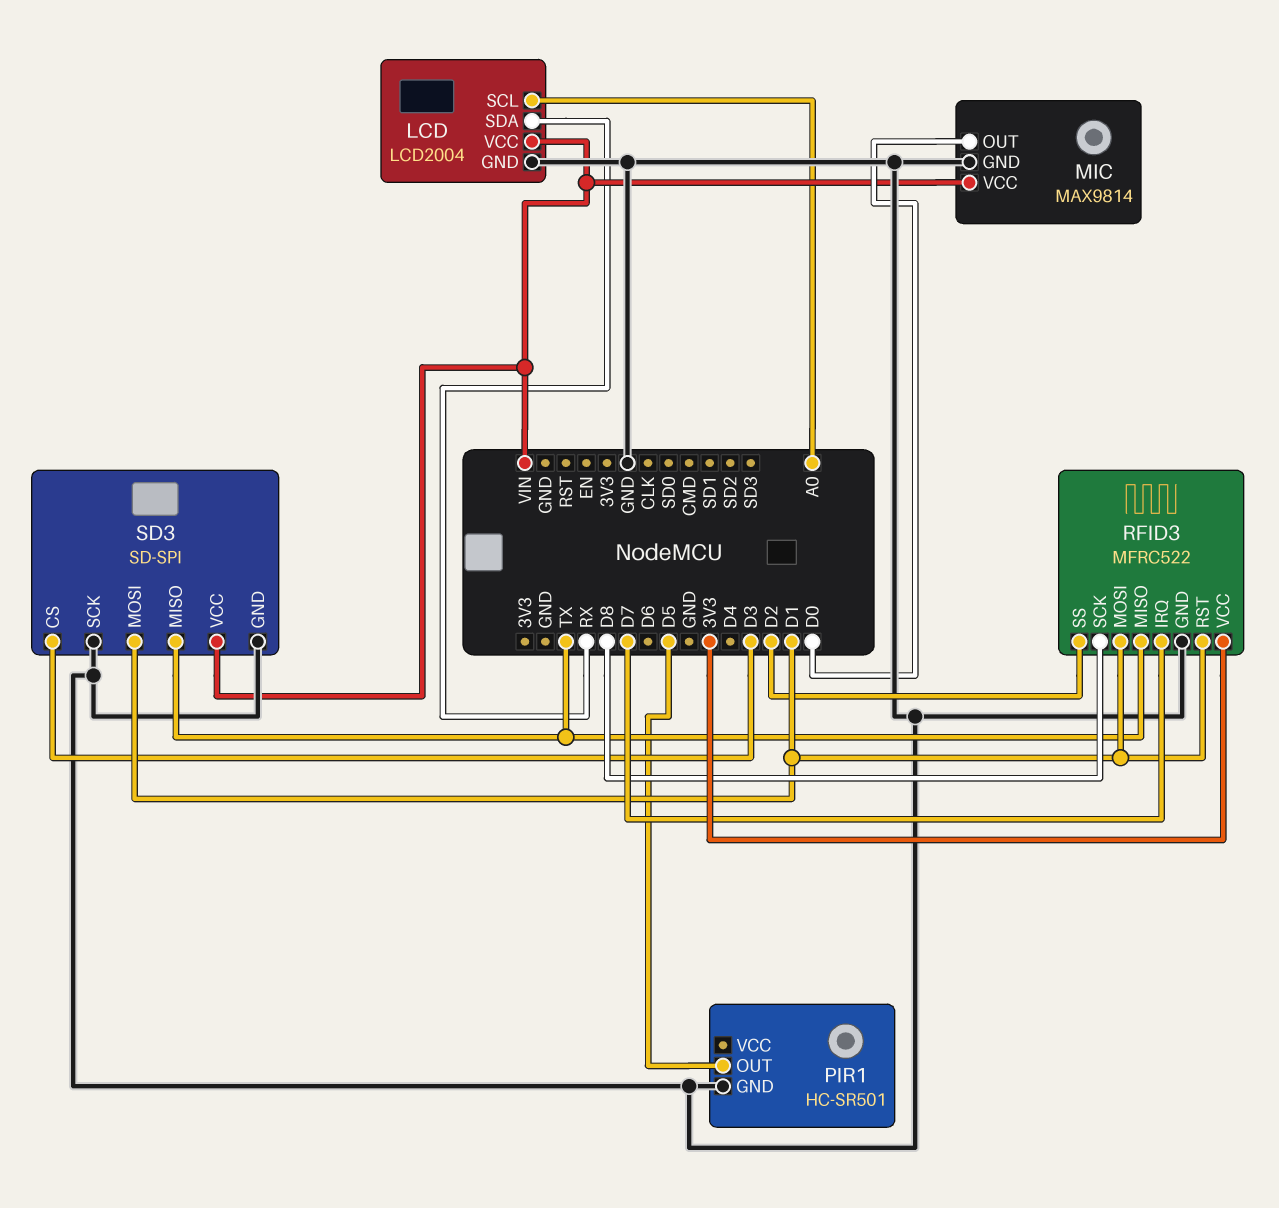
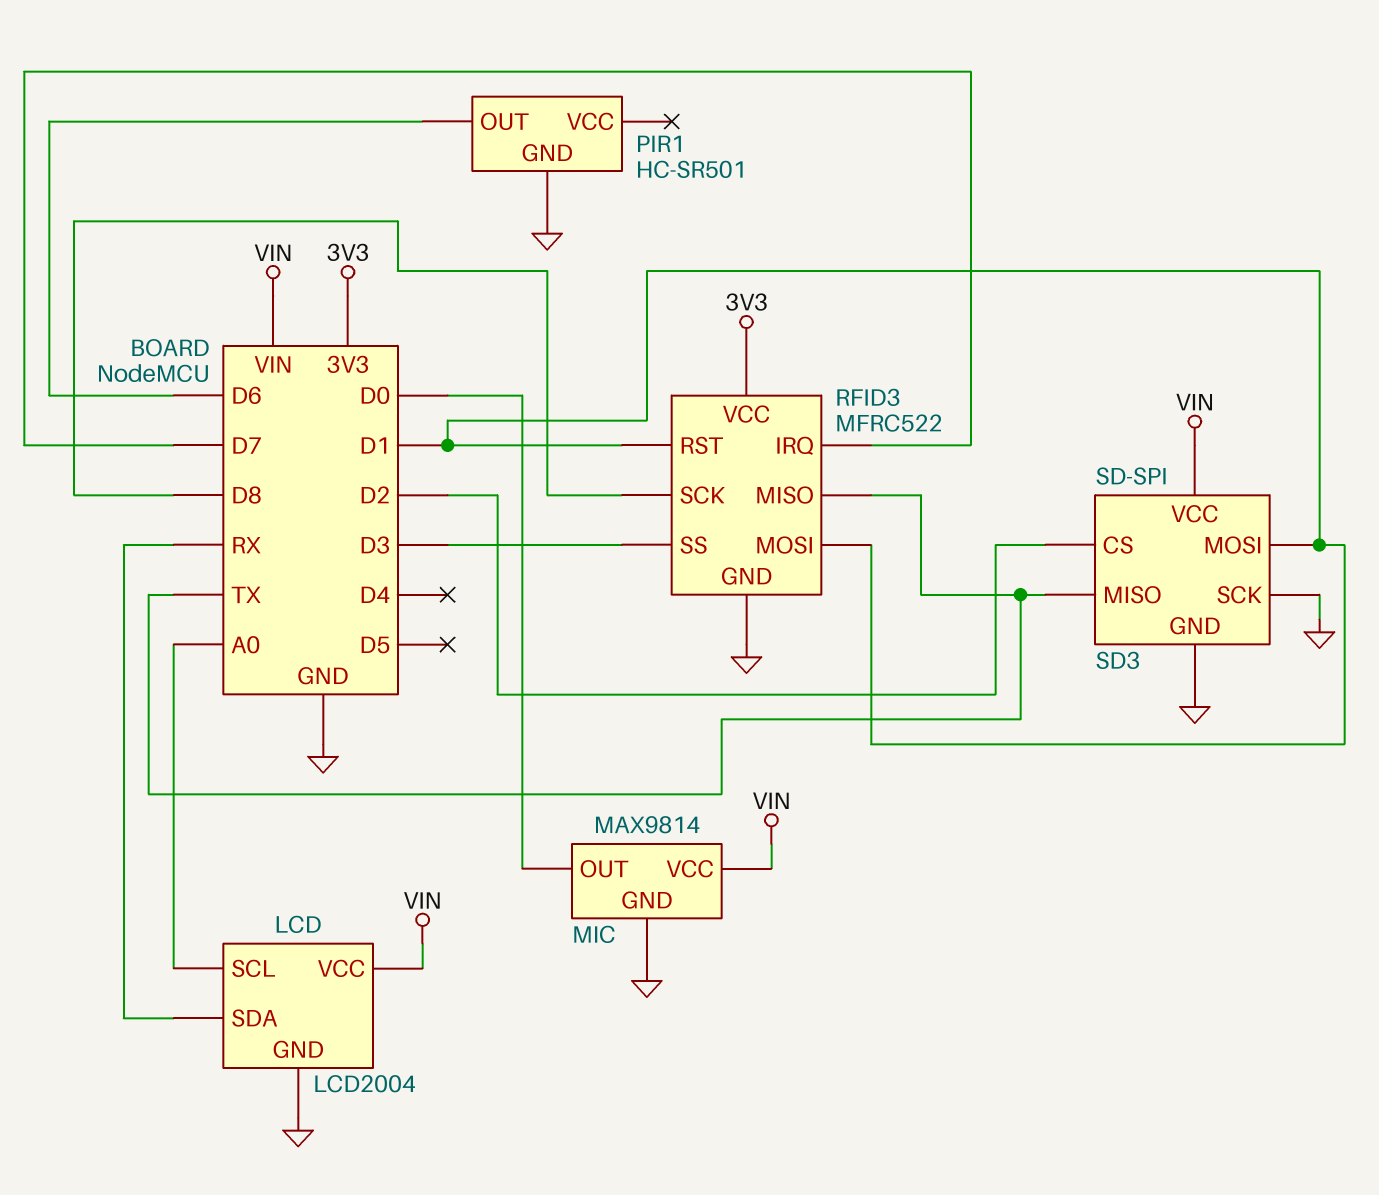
PIR1 pin OUT: D5 -> D6
RFID3 pin SS: D2 -> D3
SD3 pin CS: D3 -> D2

